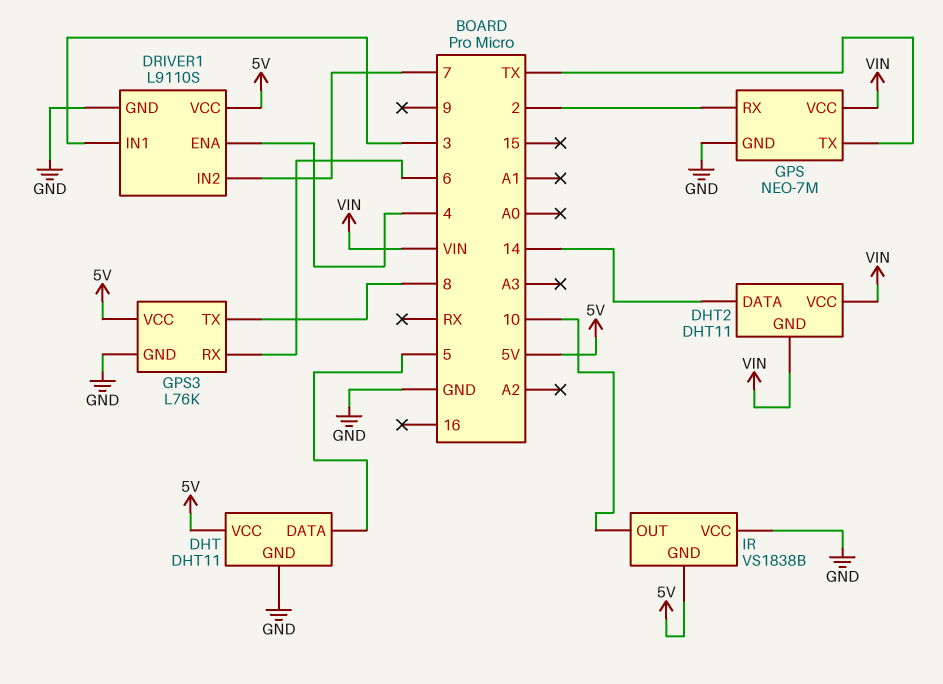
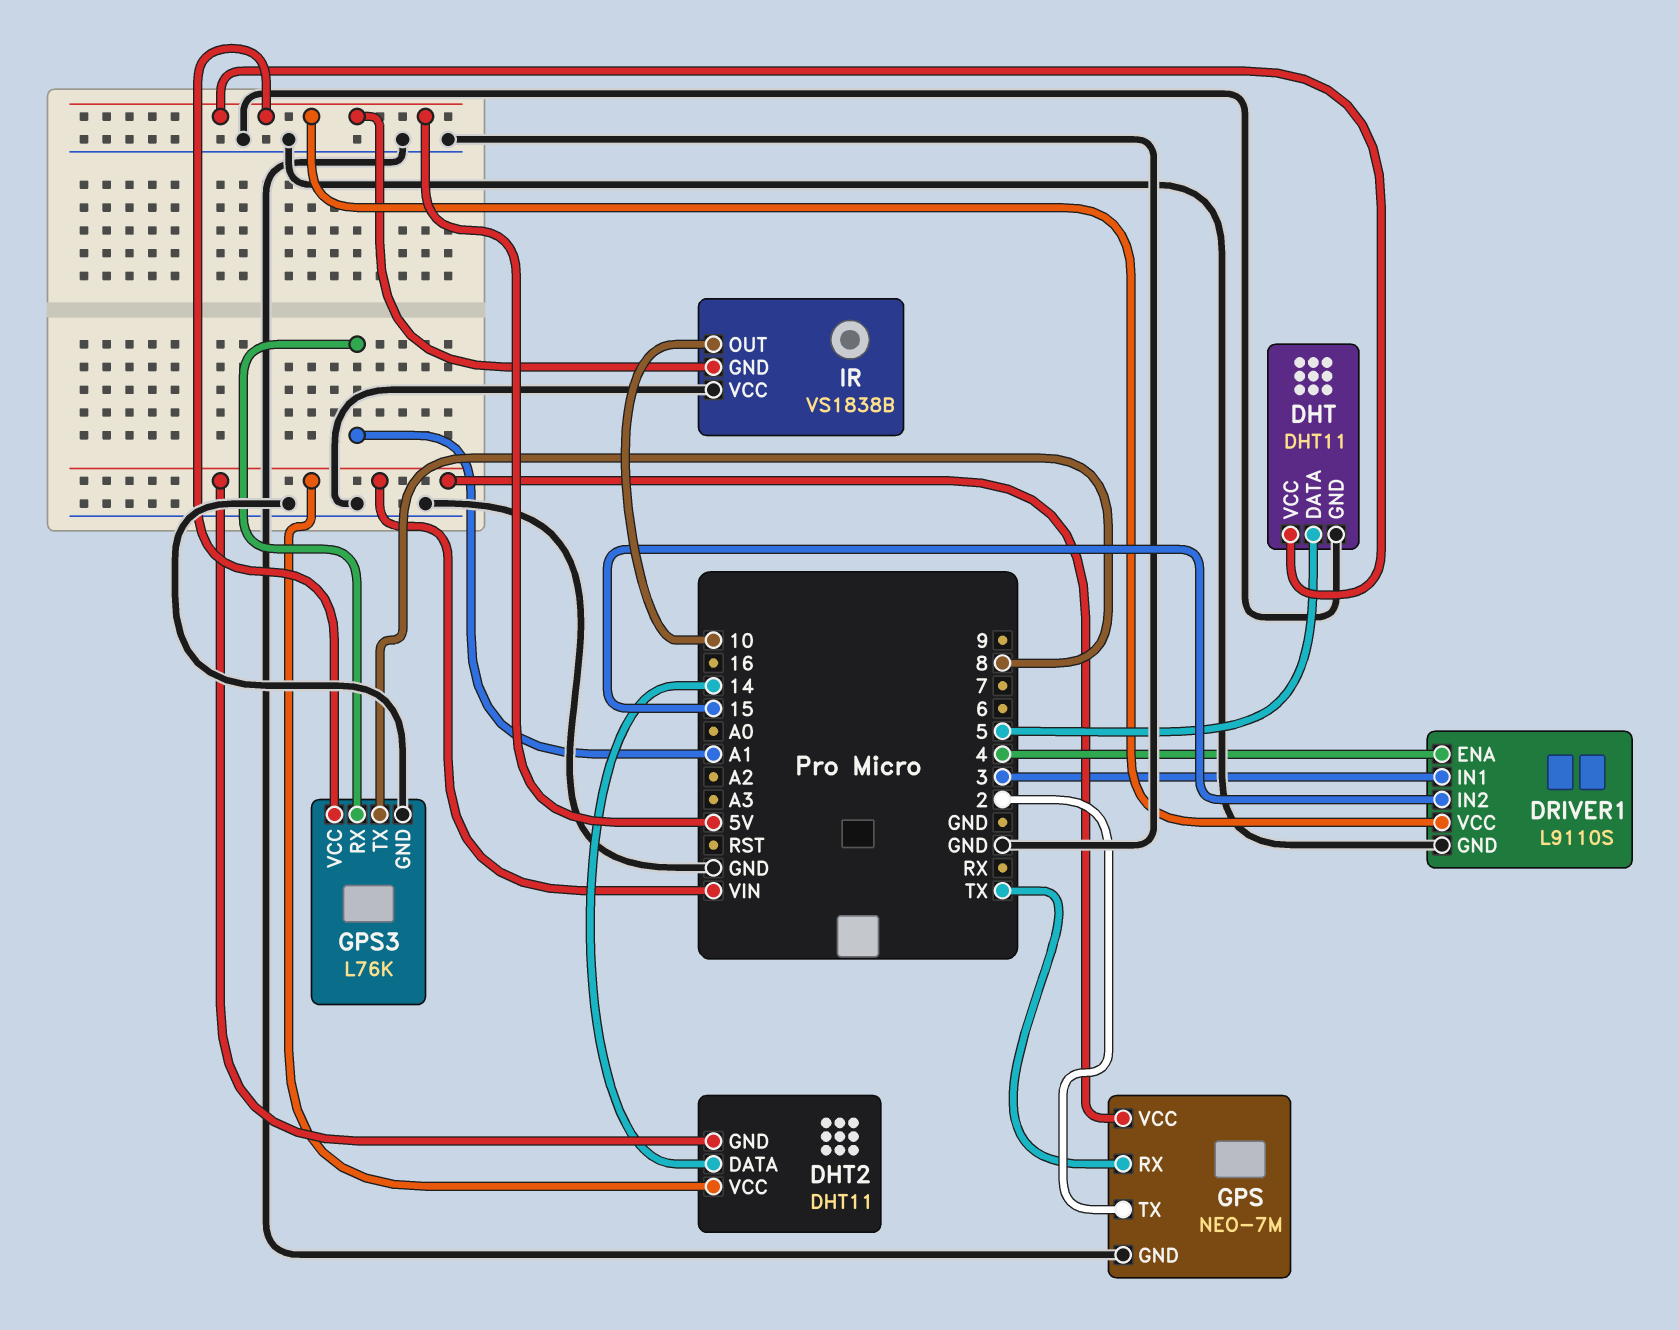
DRIVER1 pin IN2: 7 -> 15
GPS pin RX: 2 -> TX
GPS pin TX: TX -> 2
GPS3 pin RX: 6 -> A1

